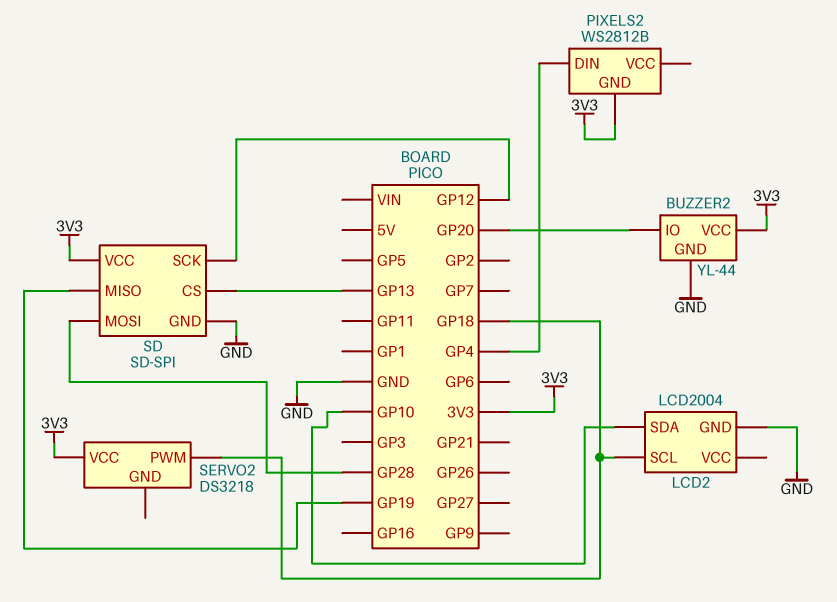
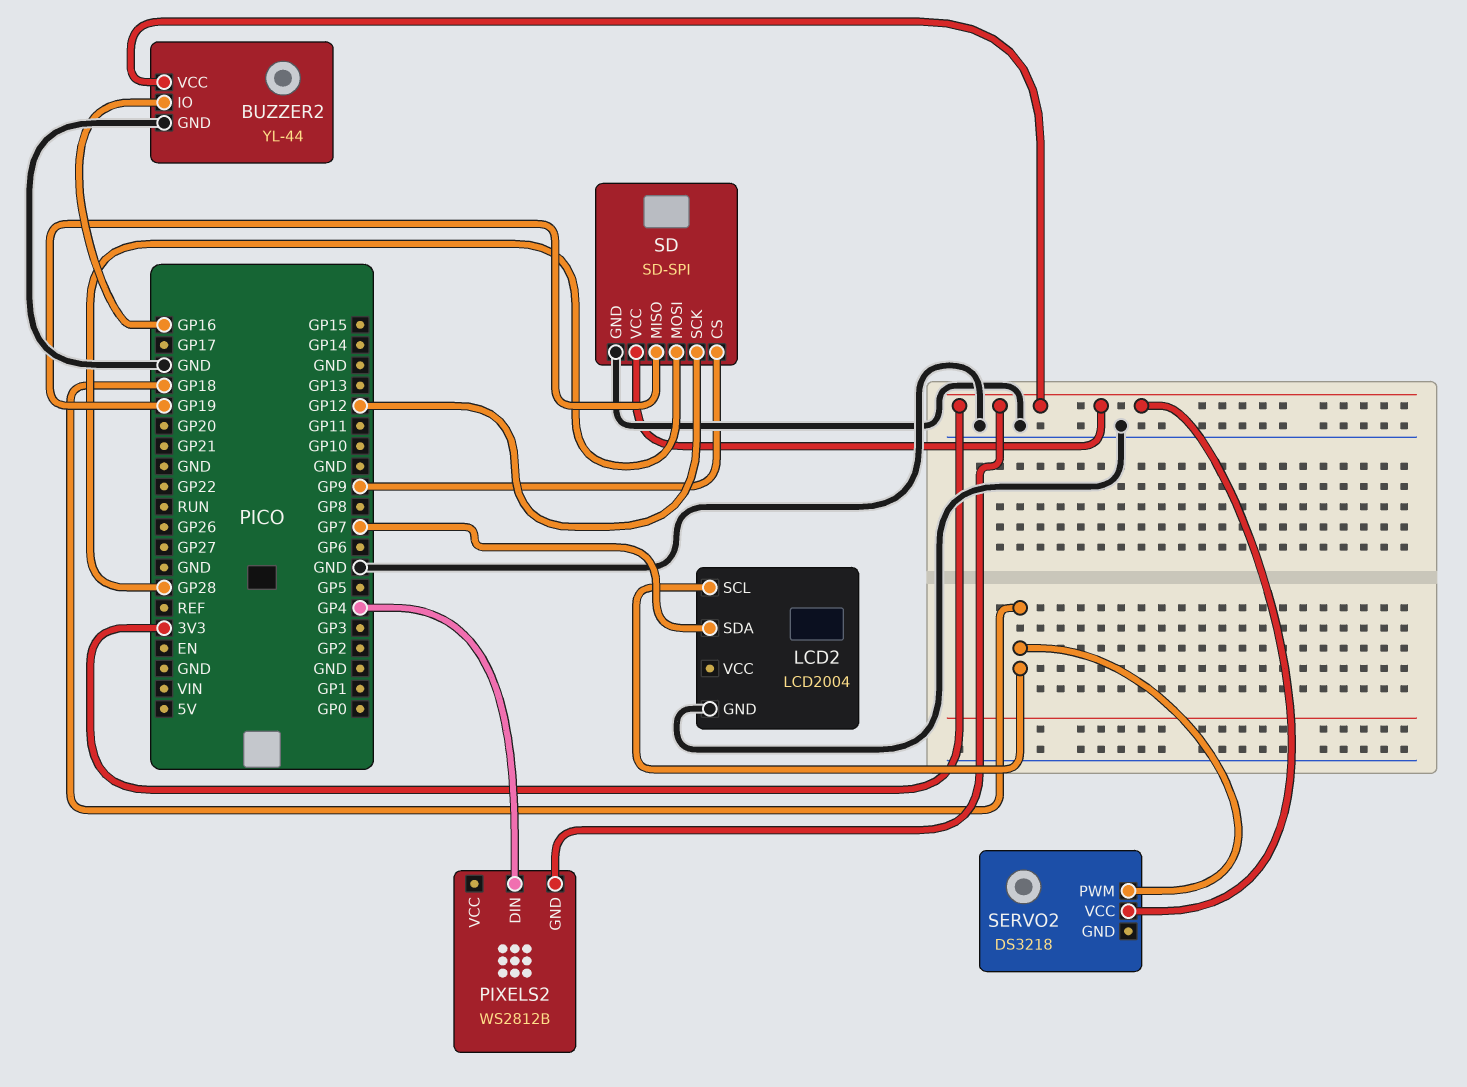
BUZZER2 pin IO: GP20 -> GP16
LCD2 pin SDA: GP10 -> GP7
SD pin CS: GP13 -> GP9

